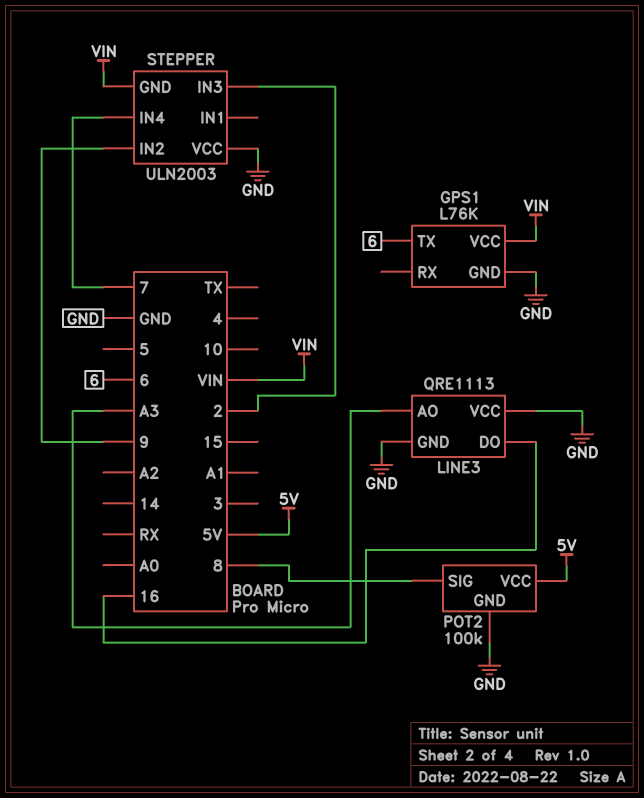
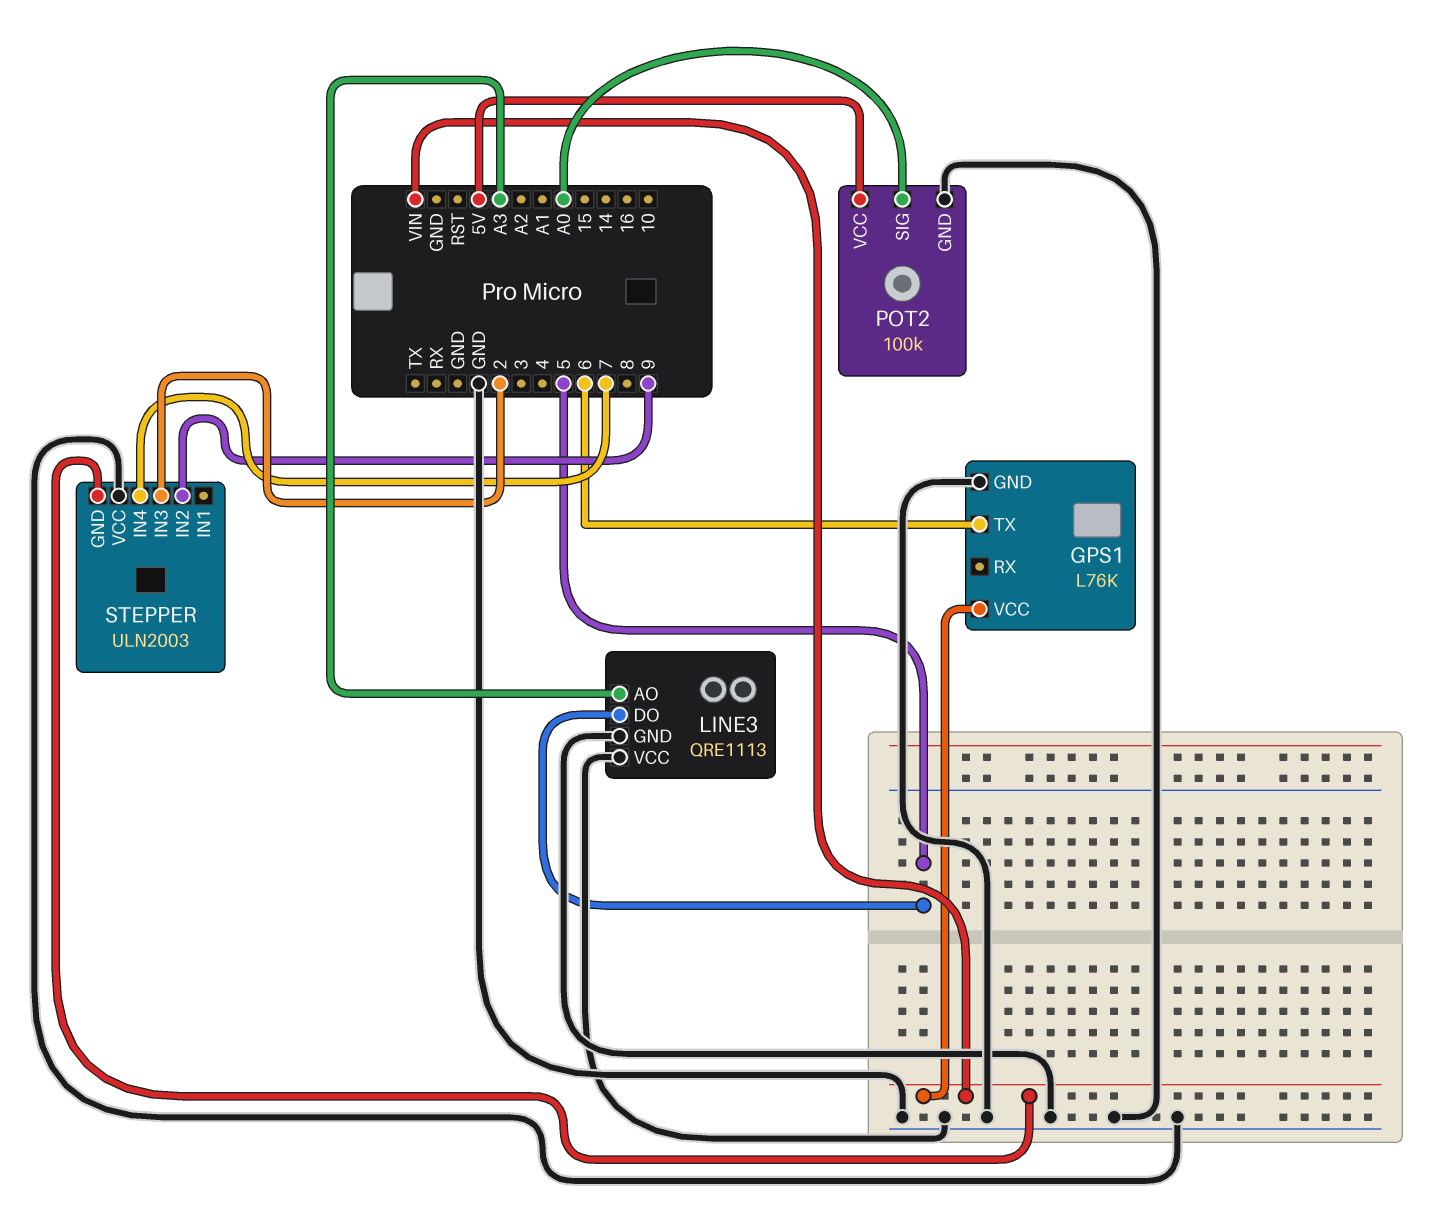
LINE3 pin DO: 16 -> 5
POT2 pin SIG: 8 -> A0

